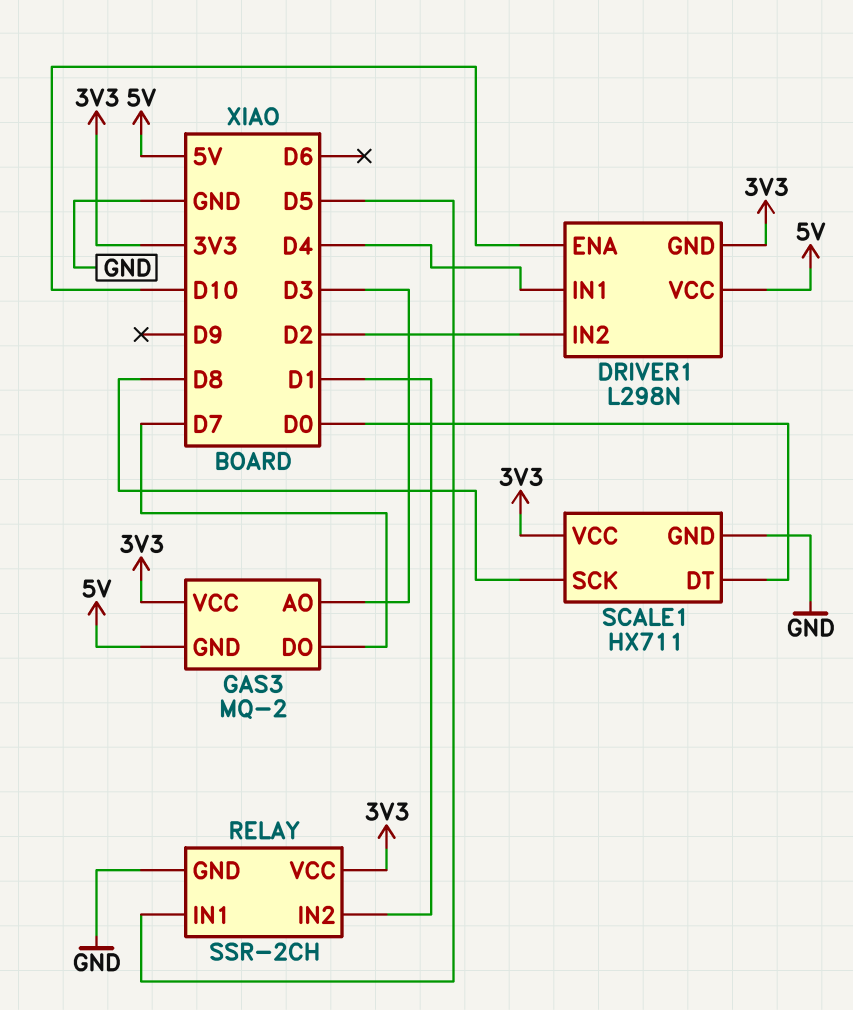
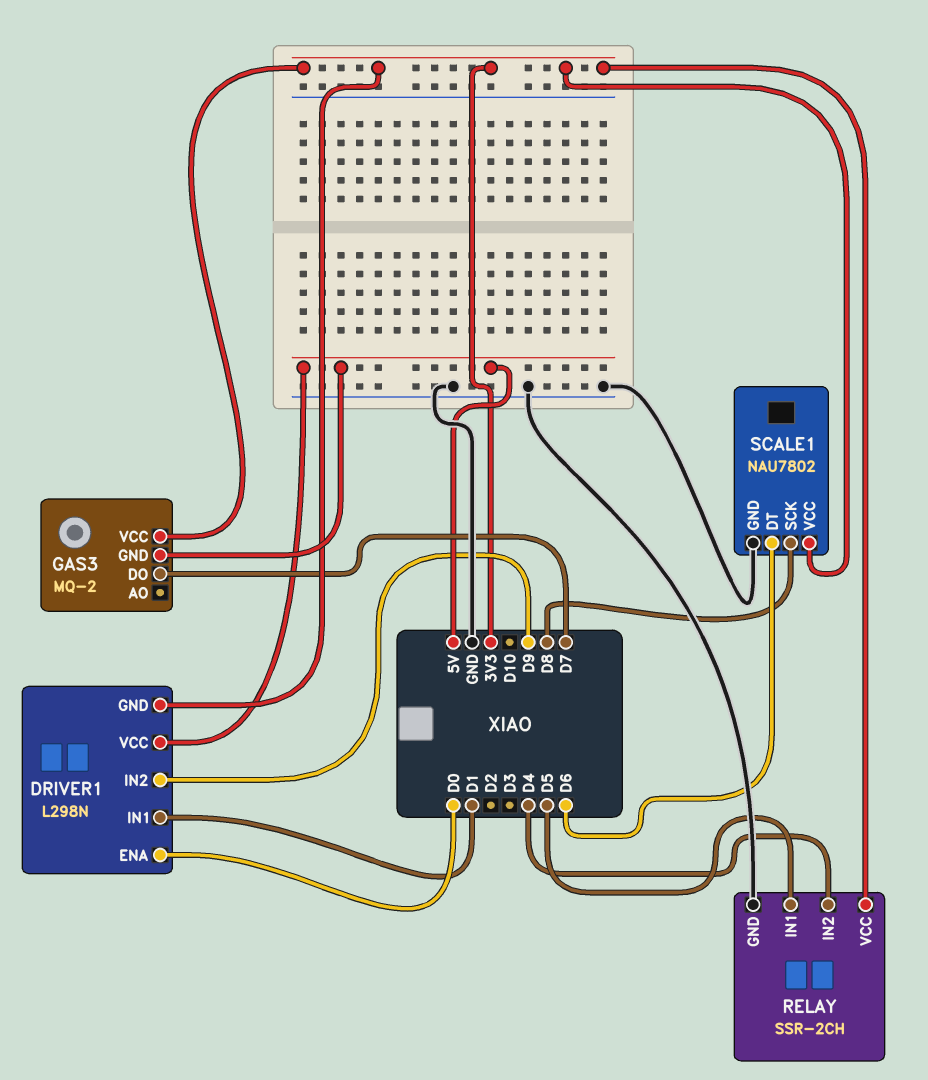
DRIVER1 pin ENA: D10 -> D0
DRIVER1 pin IN1: D4 -> D1
DRIVER1 pin IN2: D2 -> D9
GAS3 pin AO: D3 -> none
RELAY pin IN2: D1 -> D4
SCALE1: HX711 -> NAU7802
SCALE1 pin DT: D0 -> D6

